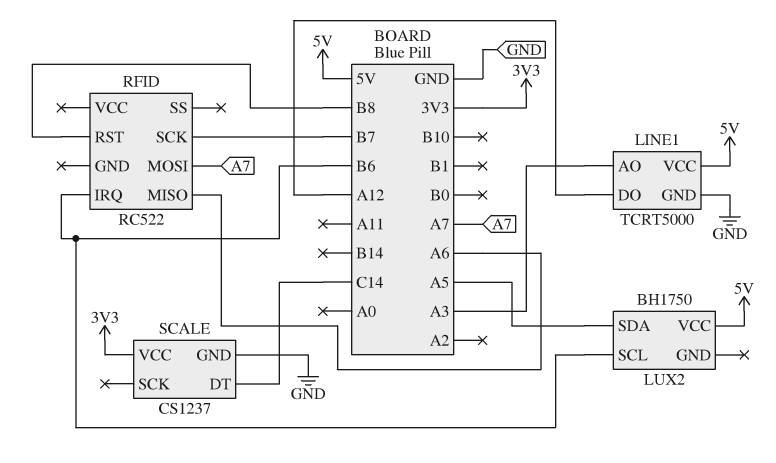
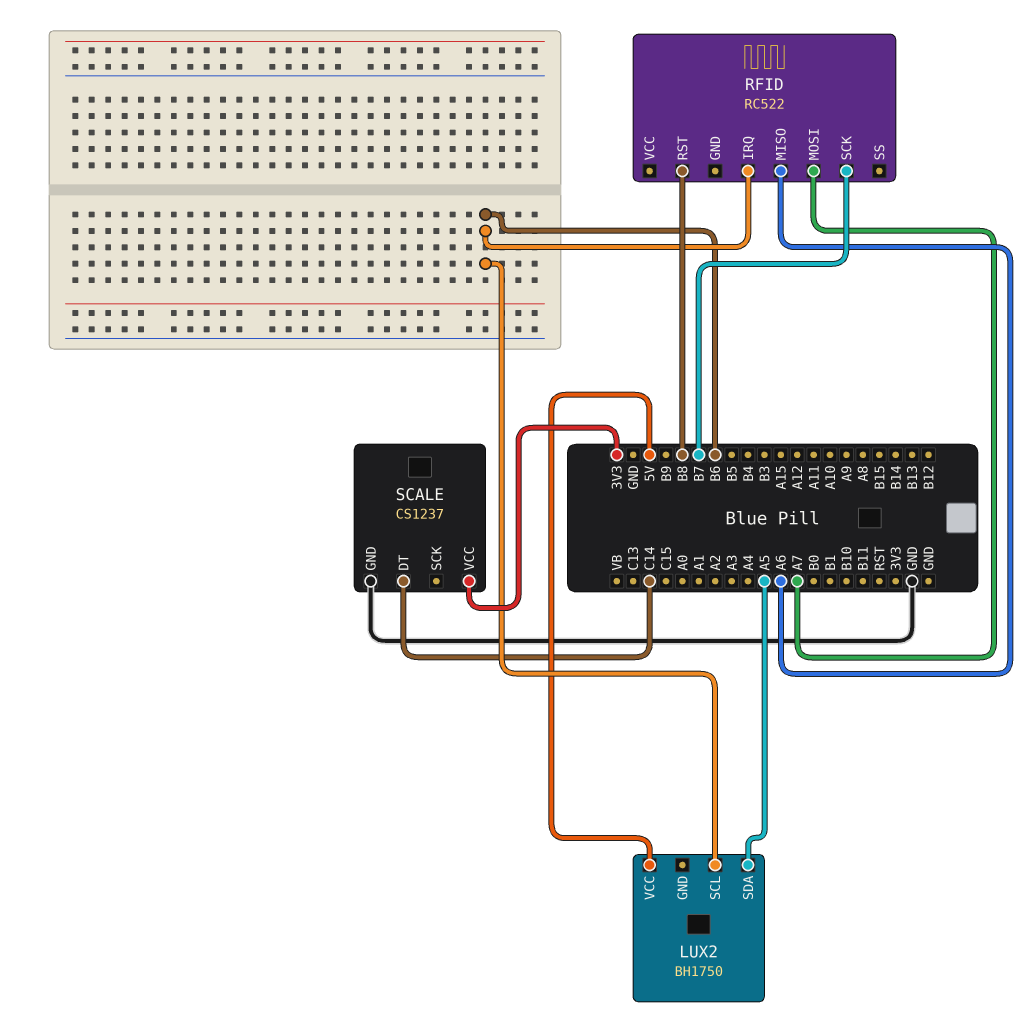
LINE1: TCRT5000 -> none
LINE1 pin AO: A3 -> none
LINE1 pin DO: A12 -> none
LINE1 pin GND: GND -> none
LINE1 pin VCC: 5V -> none

